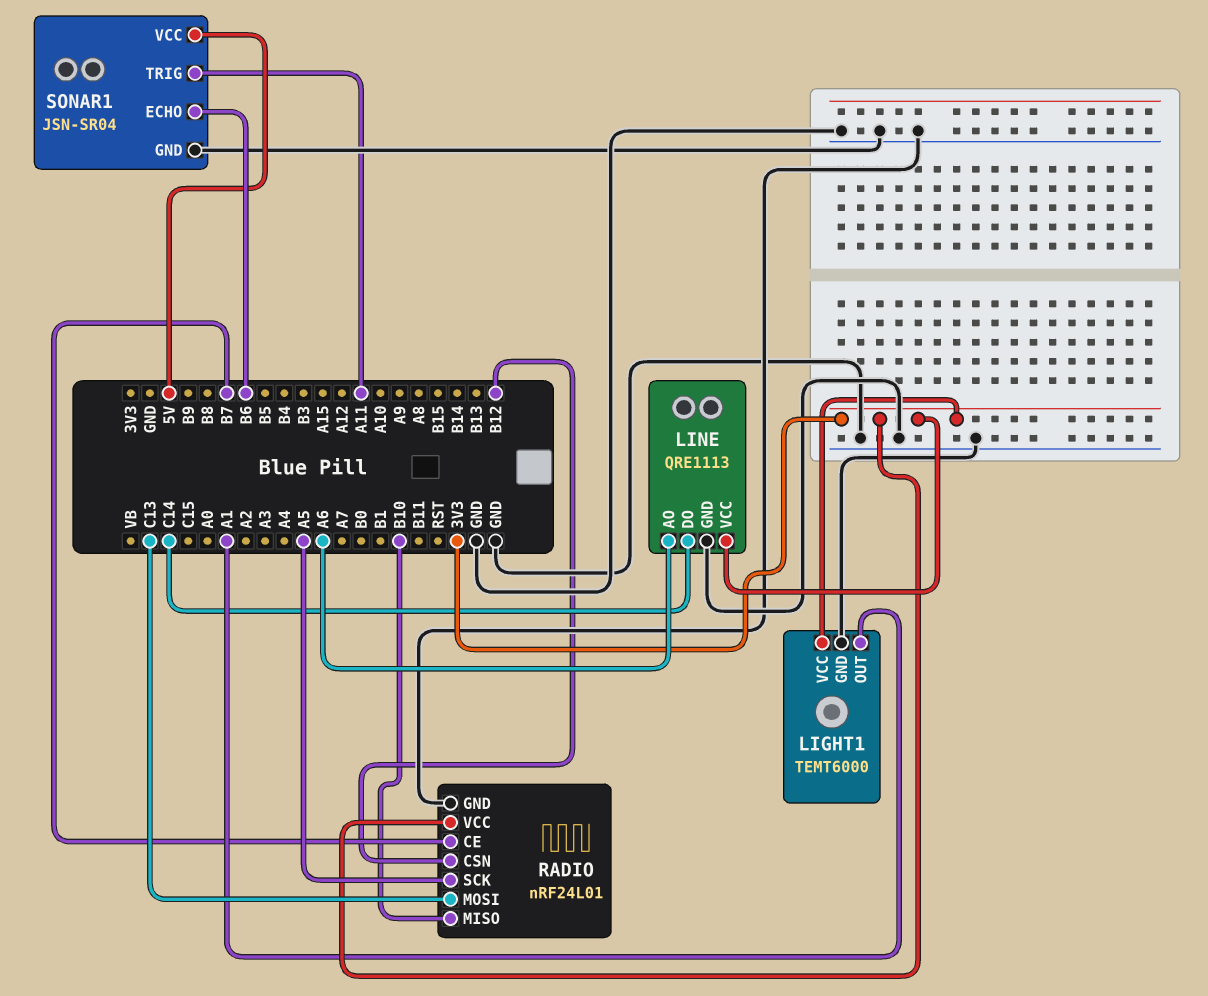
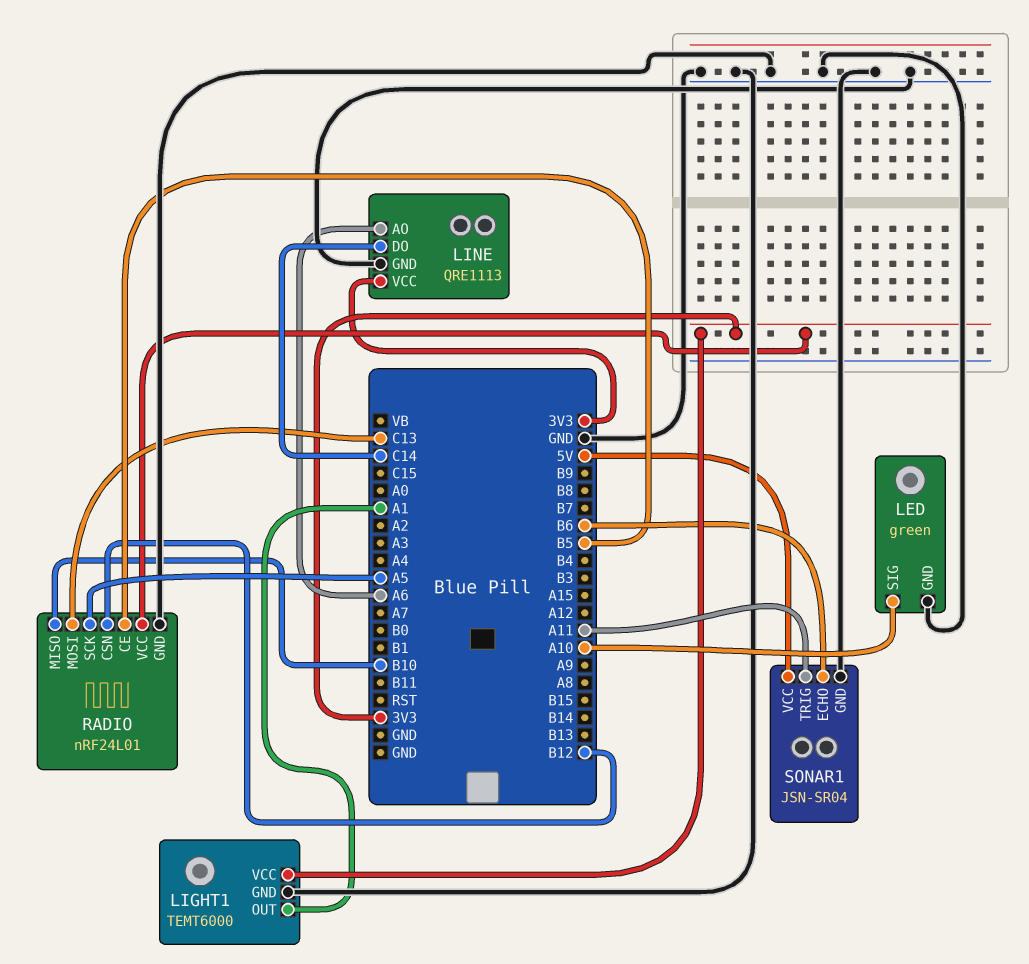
LED: none -> green
LED pin GND: none -> GND
LED pin SIG: none -> A10
RADIO pin CE: B7 -> B5

